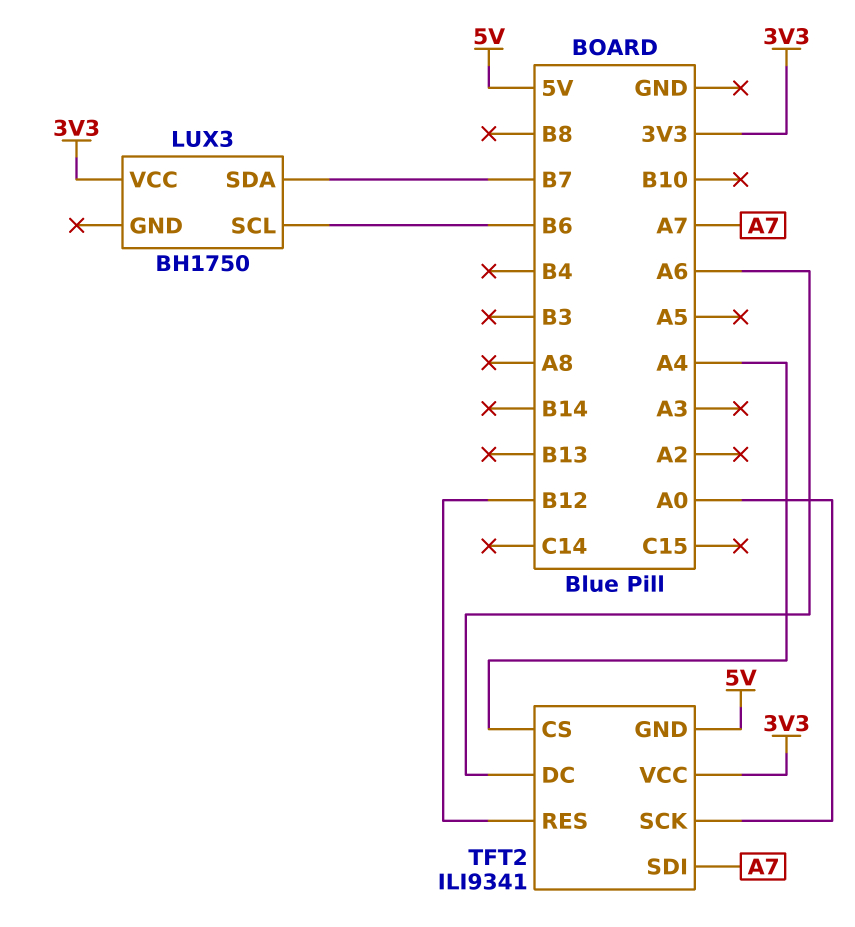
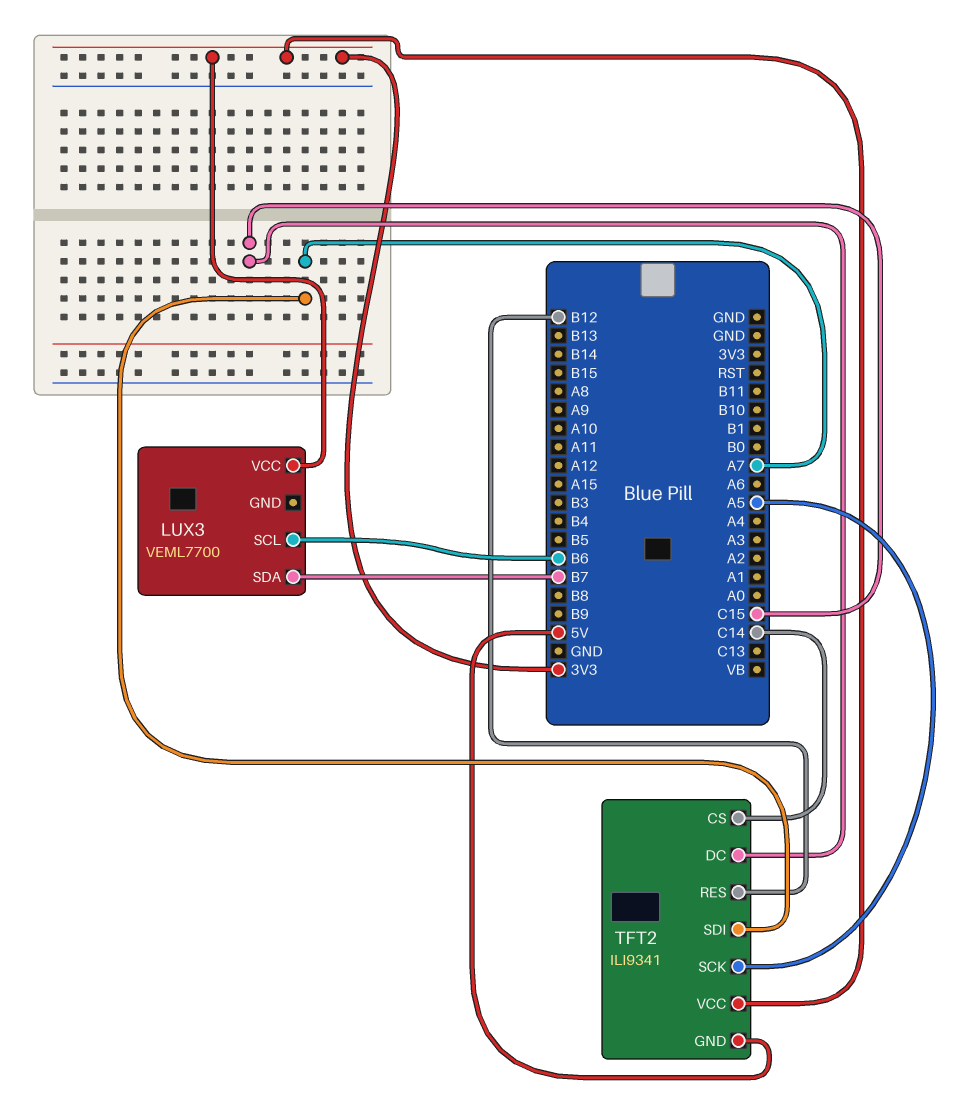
LUX3: BH1750 -> VEML7700
TFT2 pin CS: A4 -> C14
TFT2 pin DC: A6 -> C15
TFT2 pin SCK: A0 -> A5

